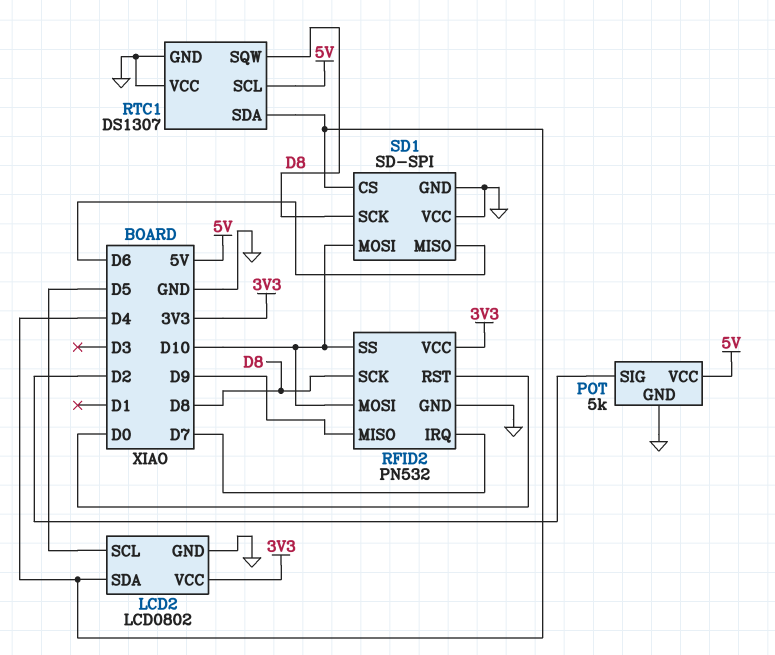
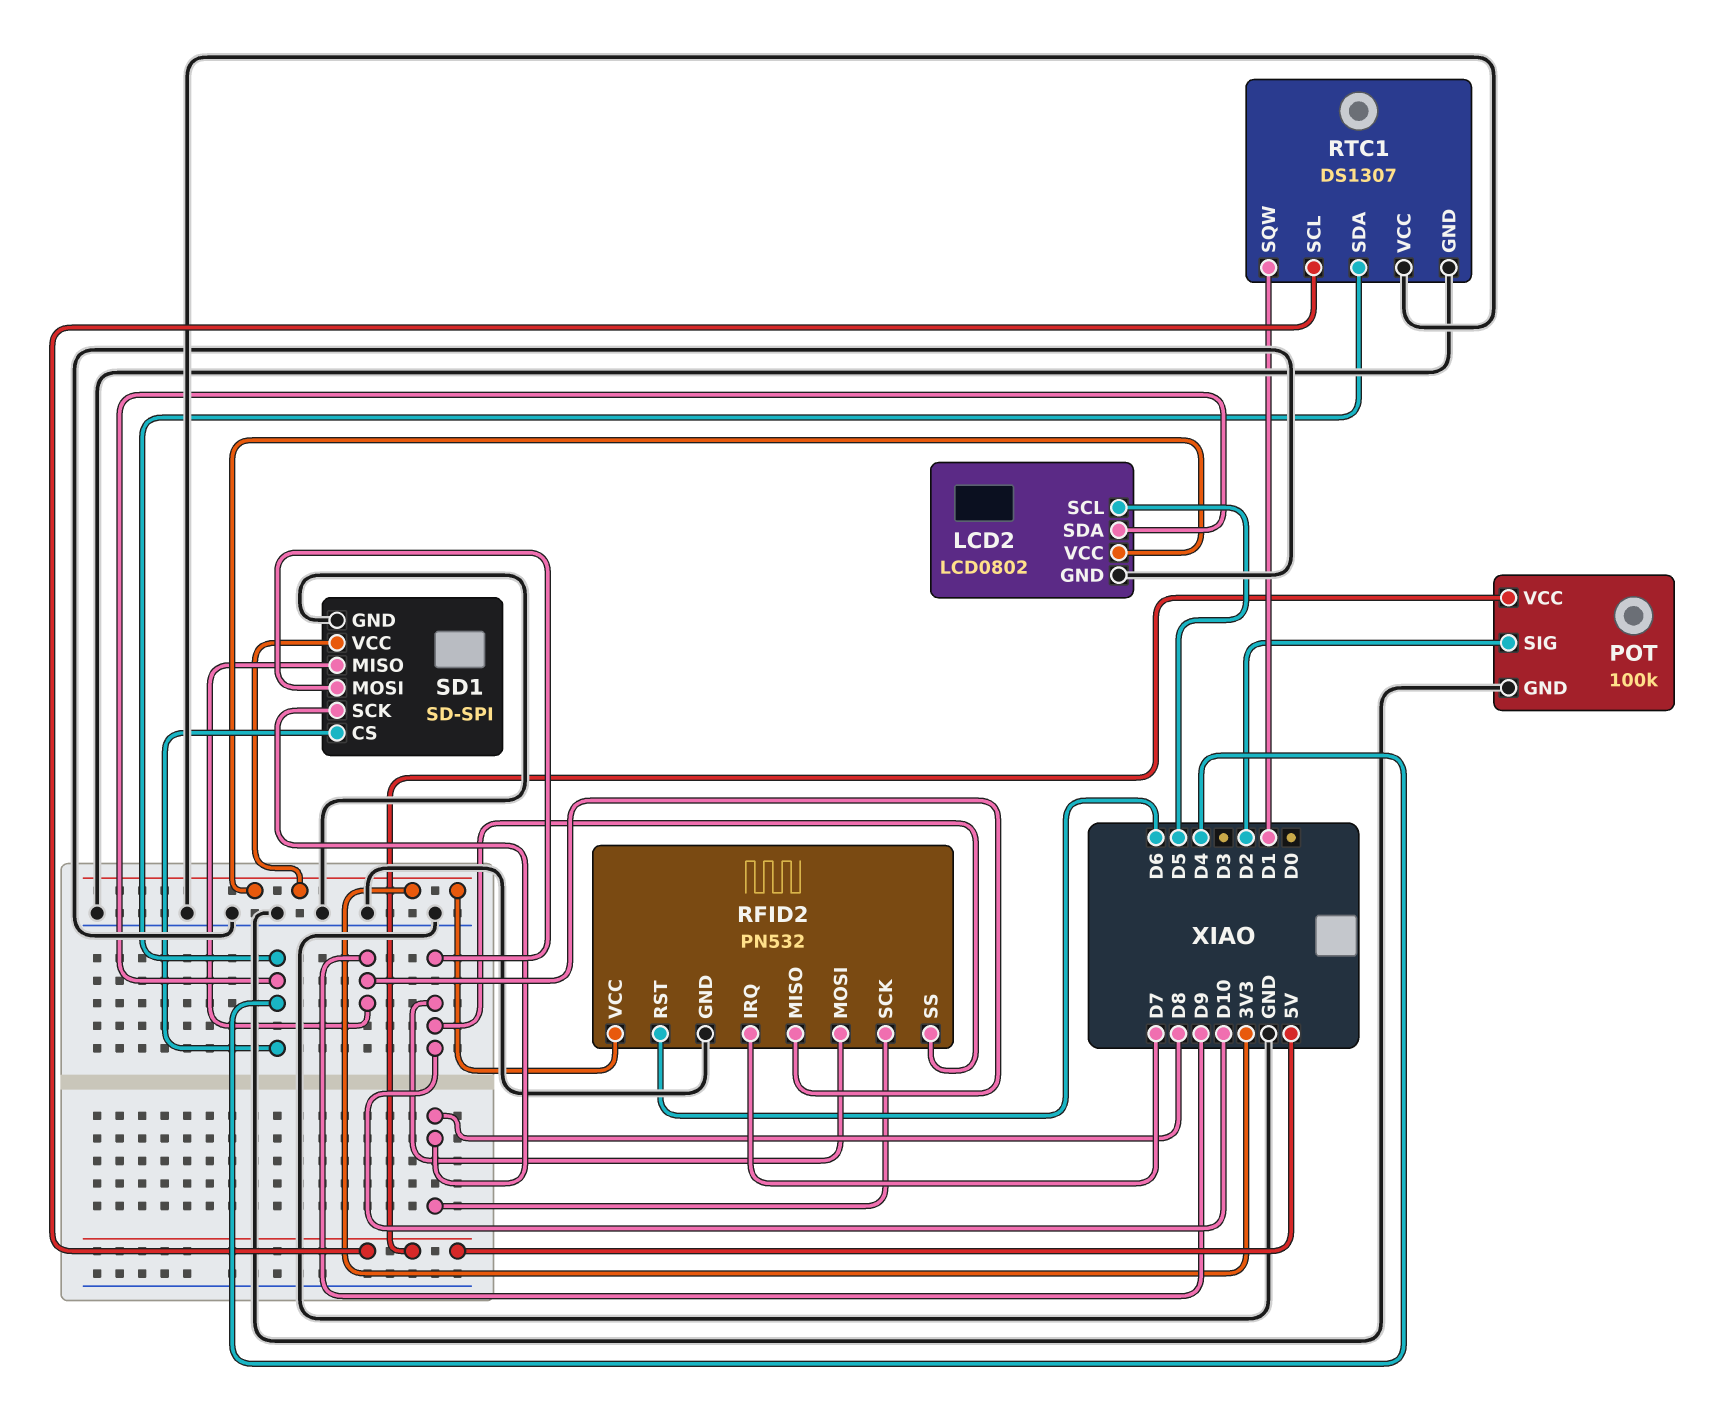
POT: 5k -> 100k
RFID2 pin RST: D0 -> D6
RTC1 pin SQW: D8 -> D1
SD1 pin MISO: D6 -> D9
SD1 pin VCC: GND -> 3V3

